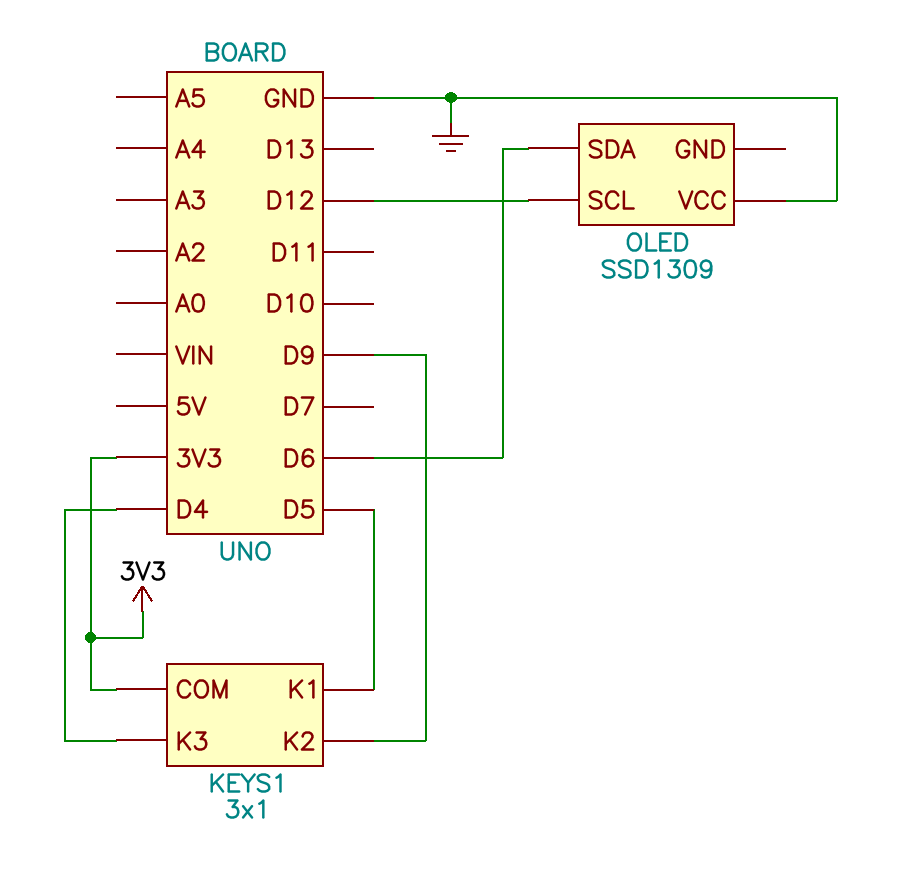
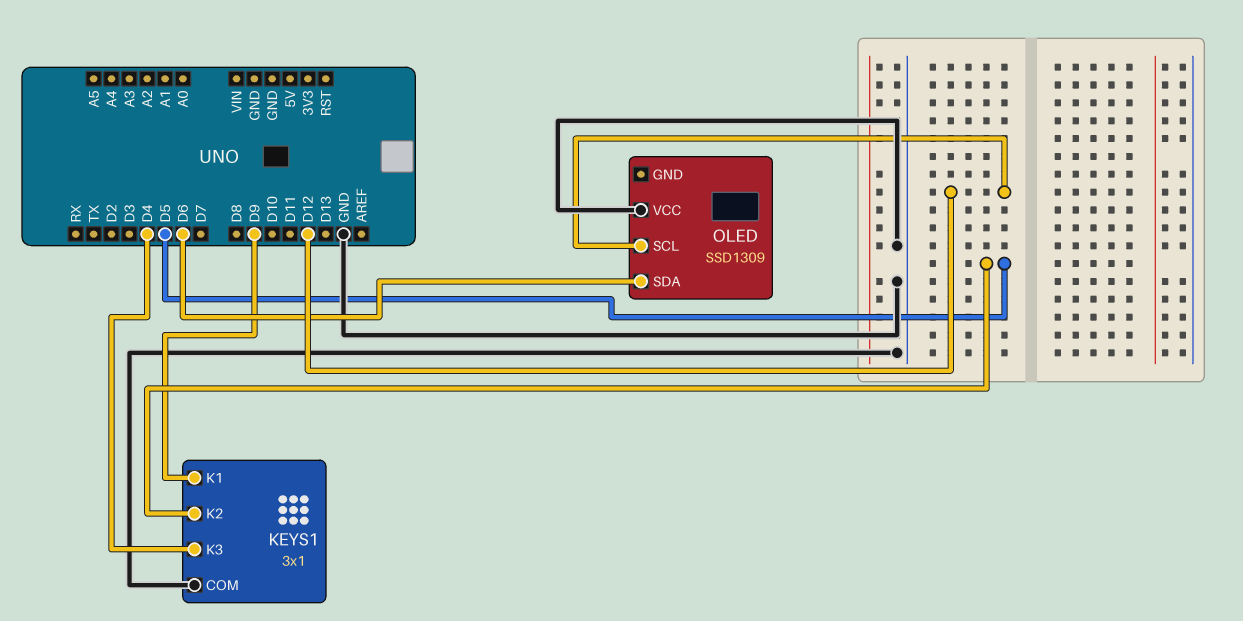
KEYS1 pin COM: 3V3 -> GND
KEYS1 pin K1: D5 -> D9
KEYS1 pin K2: D9 -> D5

